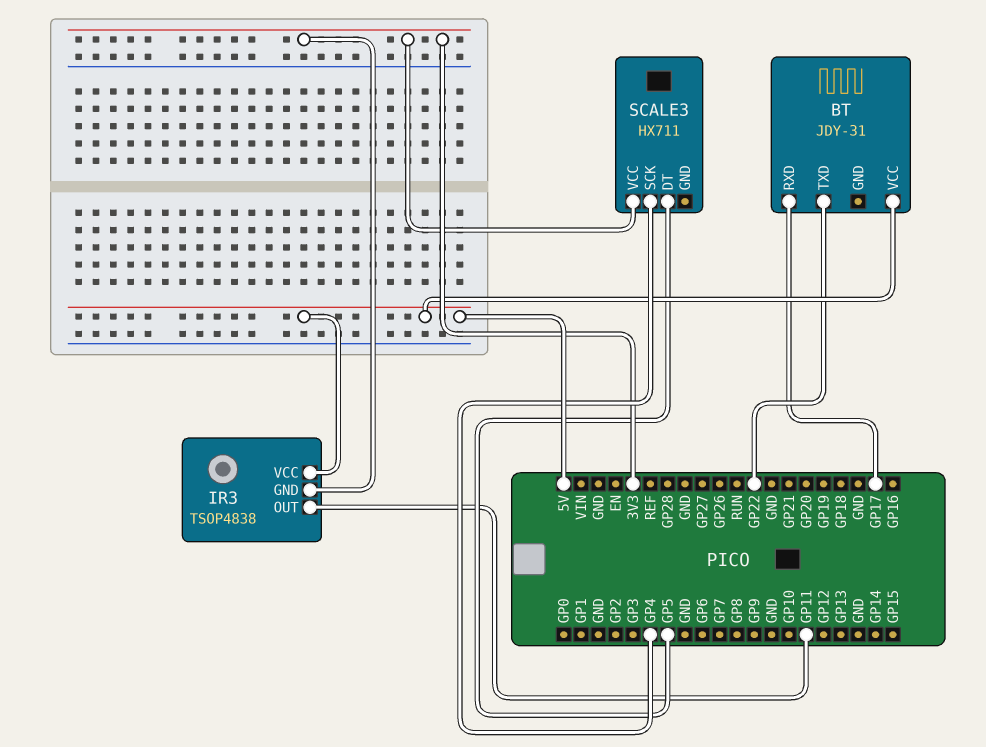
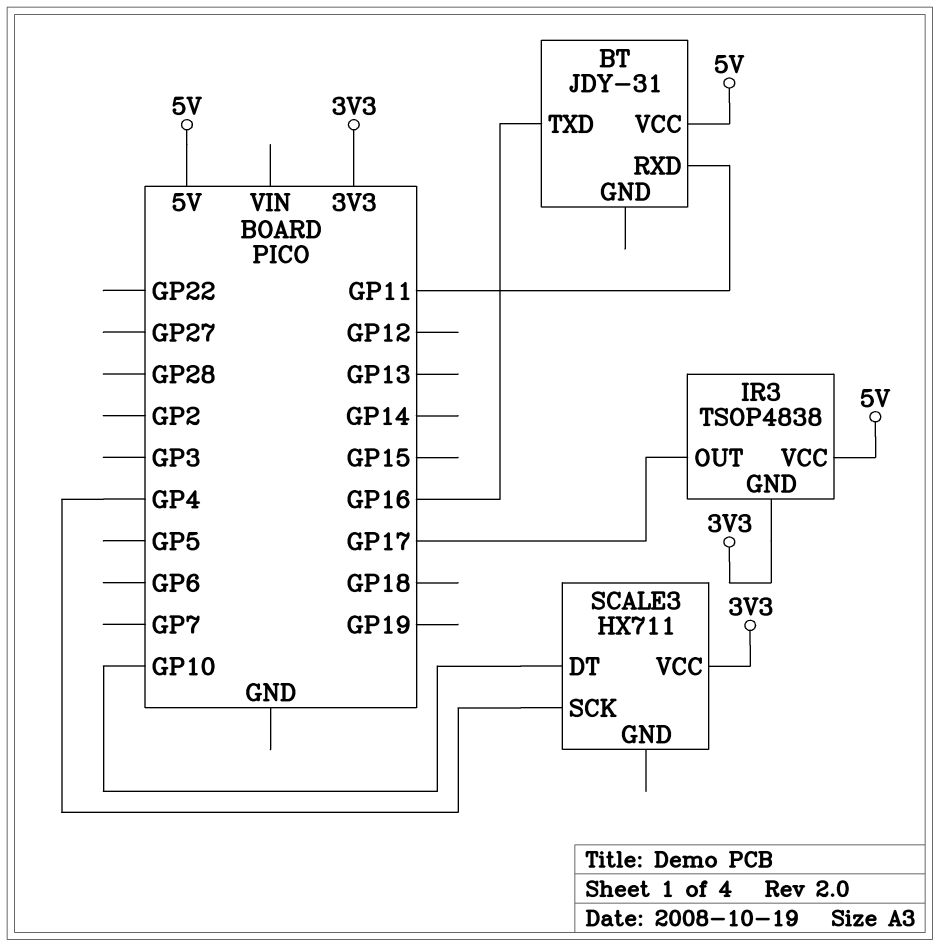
BT pin RXD: GP17 -> GP11
BT pin TXD: GP22 -> GP16
IR3 pin OUT: GP11 -> GP17
SCALE3 pin DT: GP5 -> GP10

